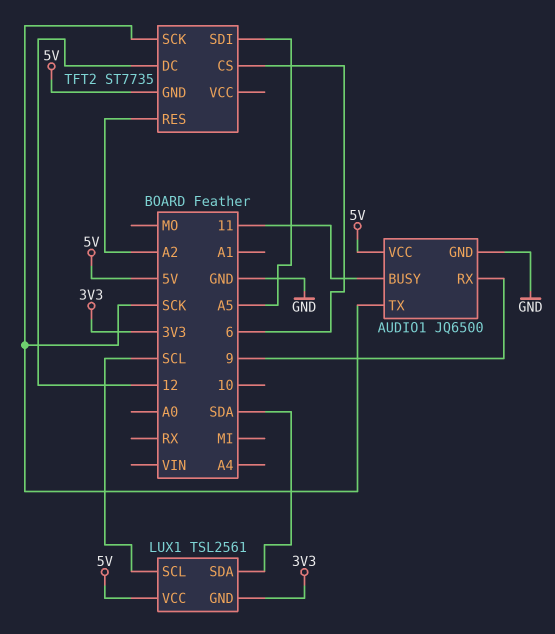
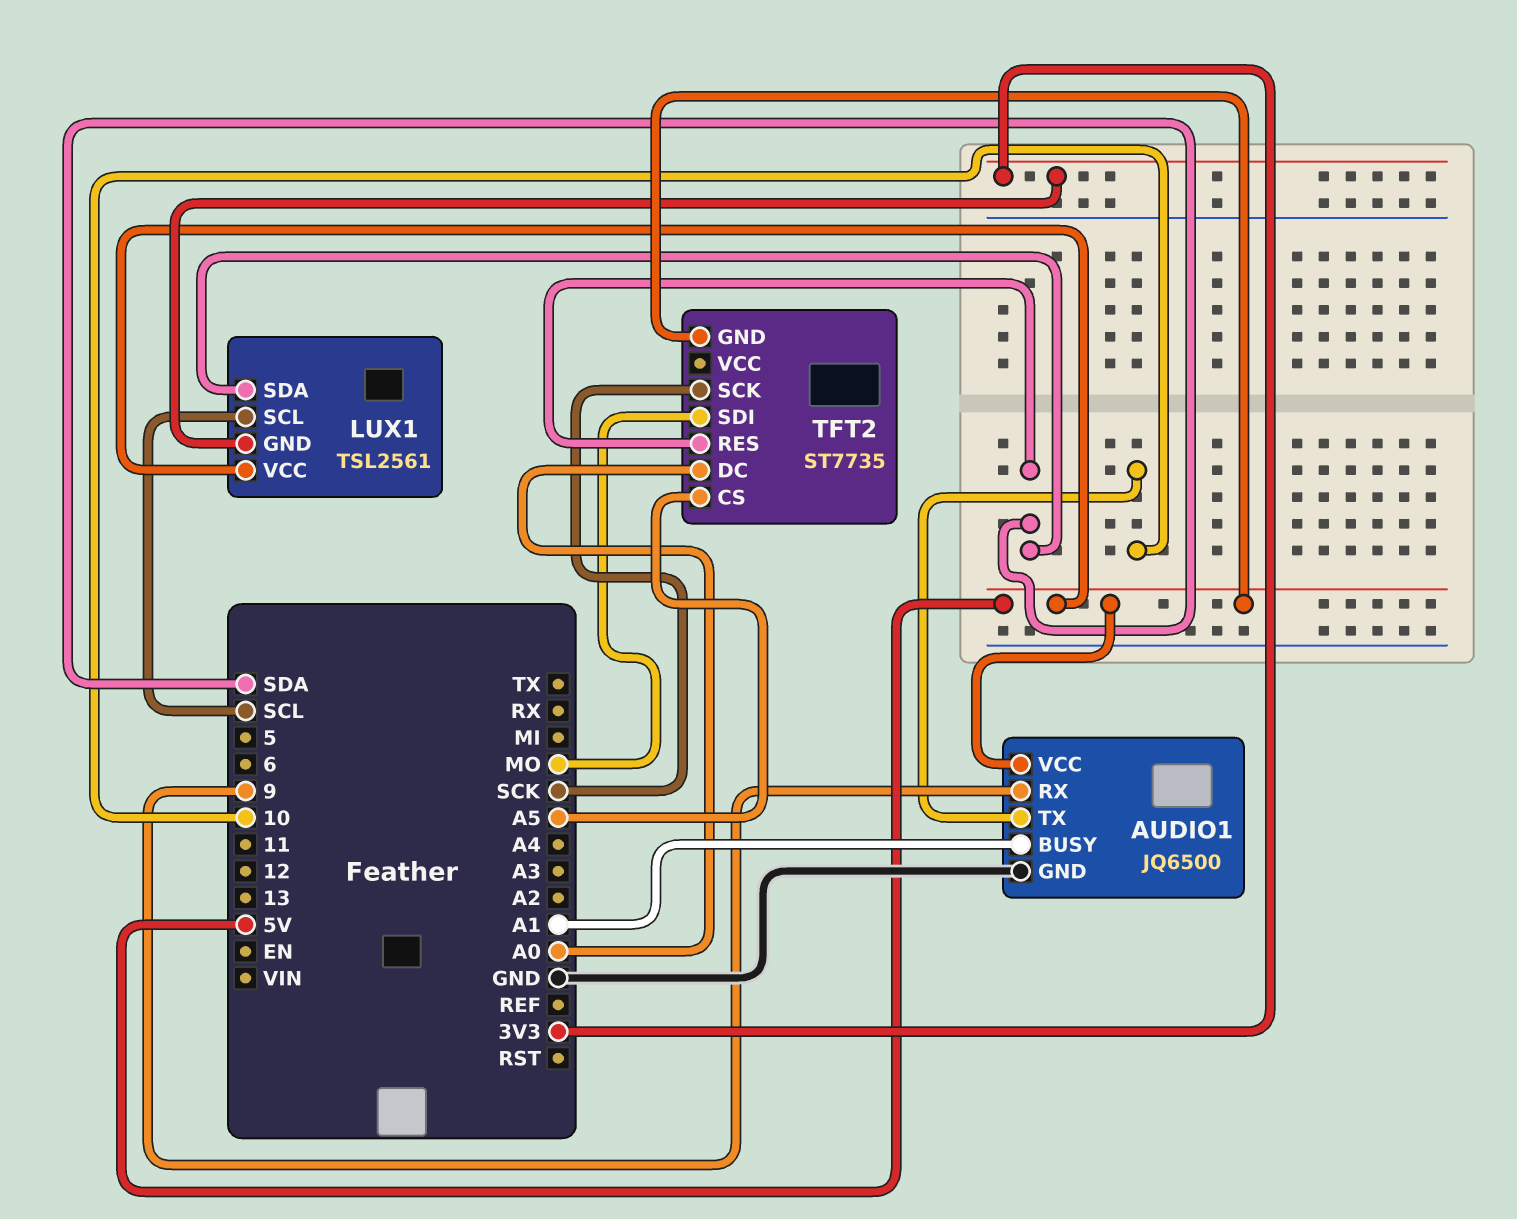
AUDIO1 pin BUSY: 11 -> A1
AUDIO1 pin TX: SCK -> 10
TFT2 pin CS: 6 -> A5
TFT2 pin DC: 12 -> A0
TFT2 pin RES: A2 -> SDA
TFT2 pin SDI: A5 -> MO

